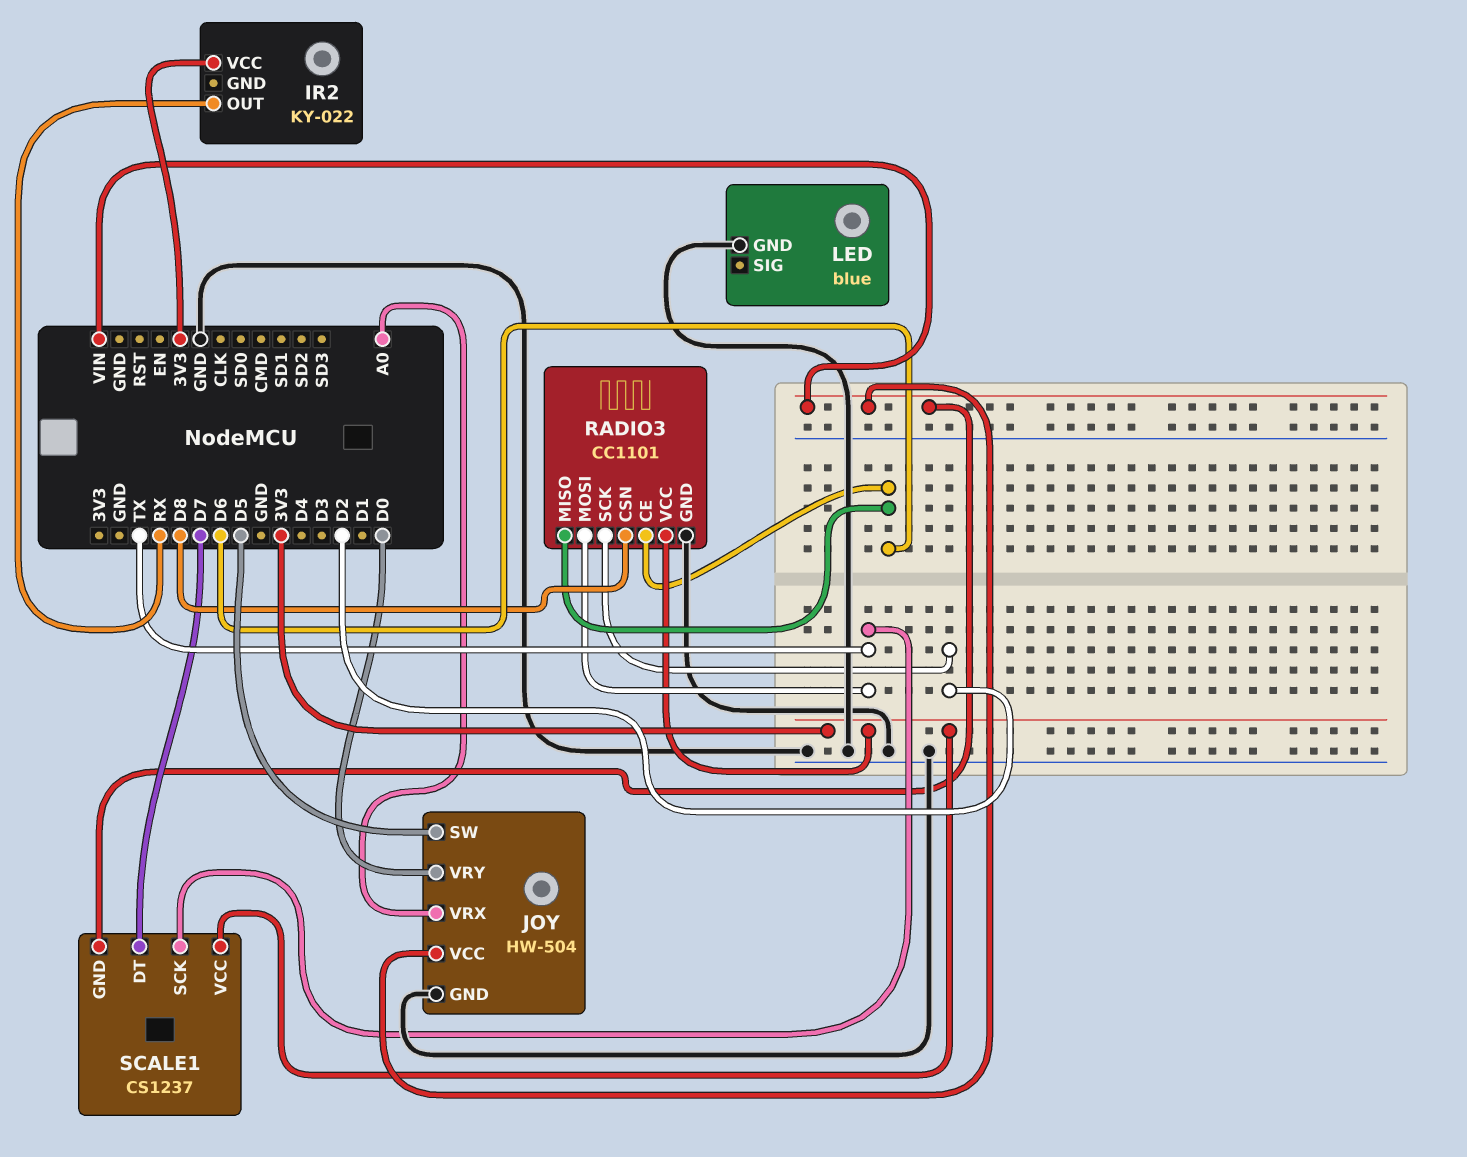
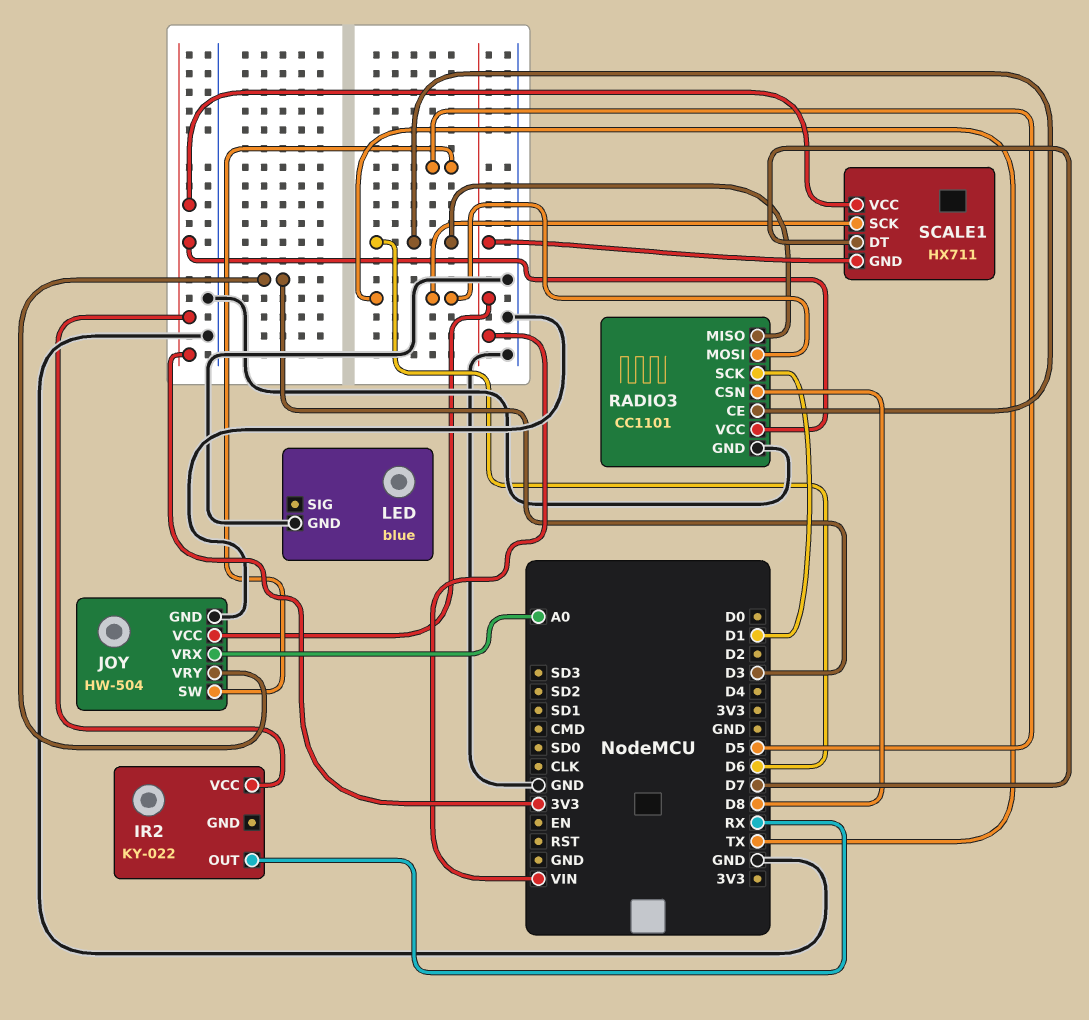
JOY pin VRY: D0 -> D3
RADIO3 pin SCK: D2 -> D1
SCALE1: CS1237 -> HX711

